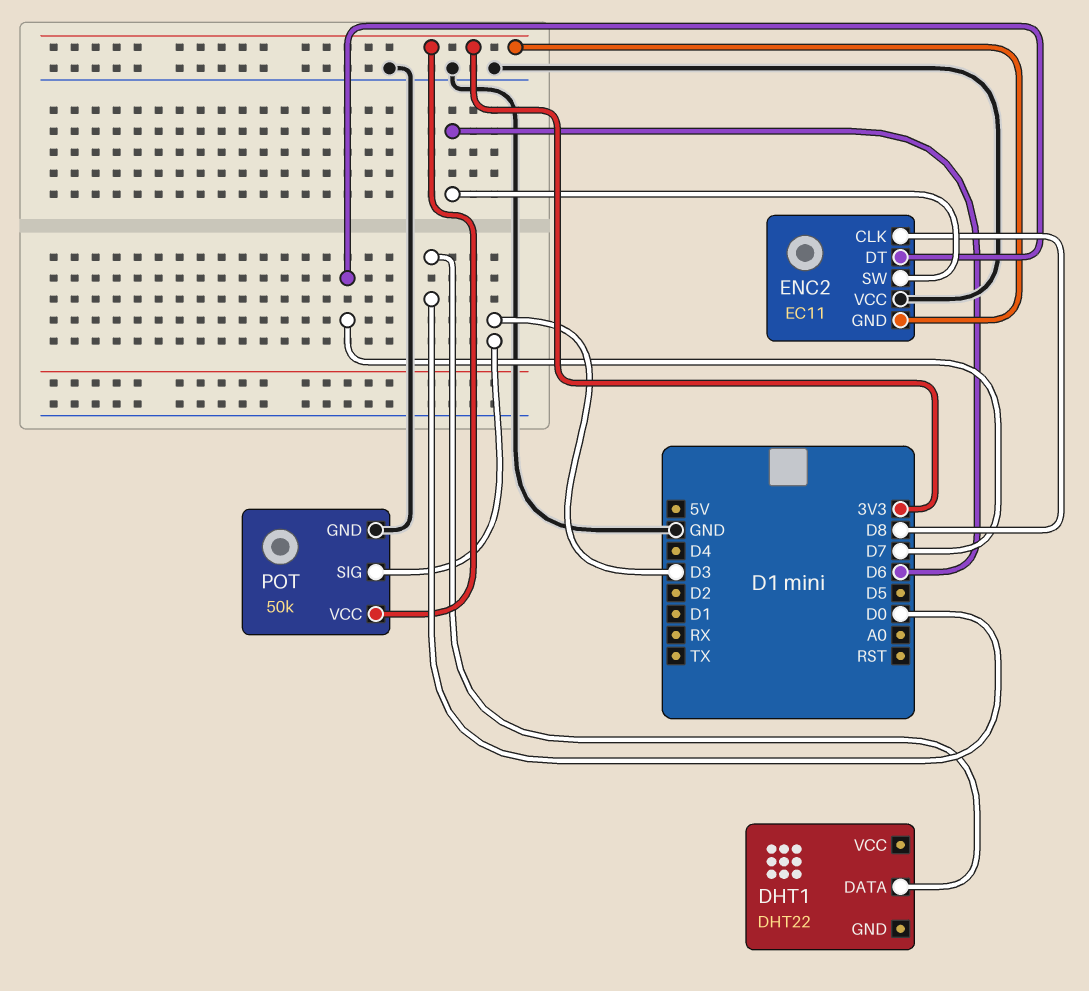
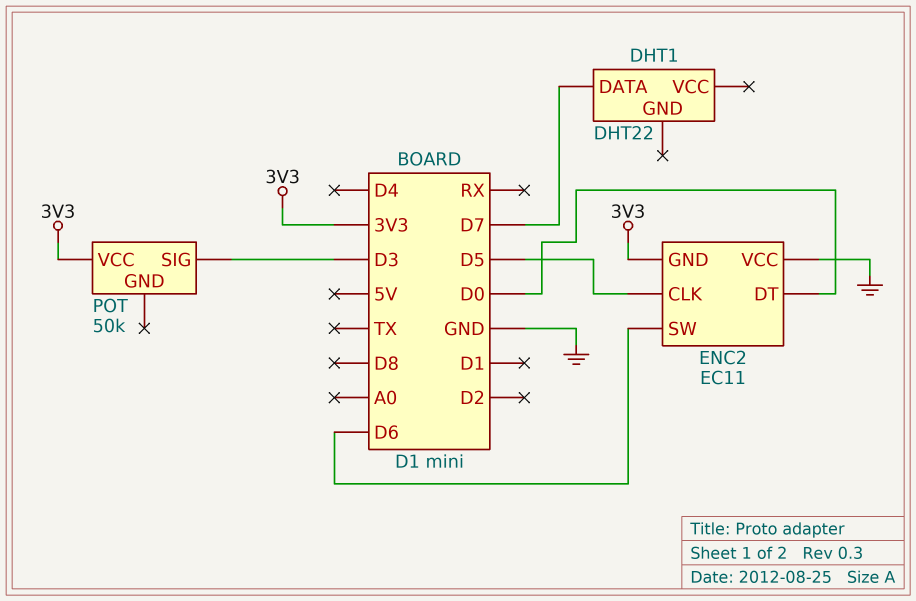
DHT1 pin DATA: D0 -> D7
ENC2 pin CLK: D8 -> D5
ENC2 pin DT: D7 -> D0
POT pin GND: GND -> none

